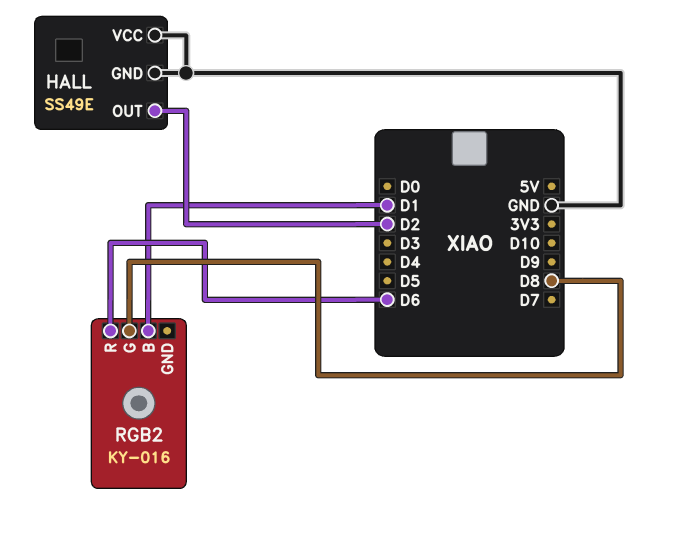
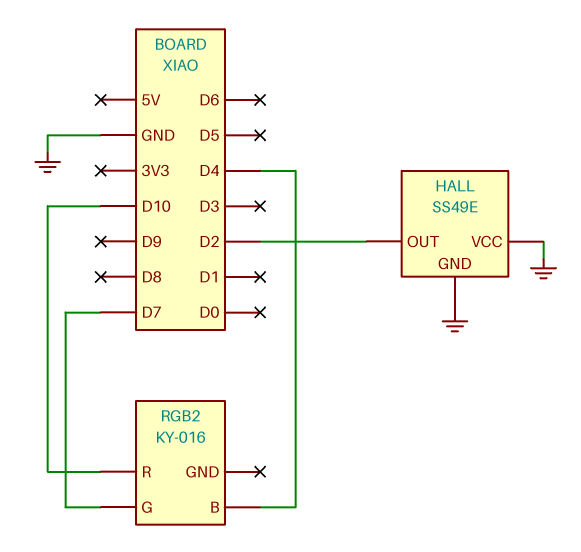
RGB2 pin B: D1 -> D4
RGB2 pin G: D8 -> D7
RGB2 pin R: D6 -> D10

